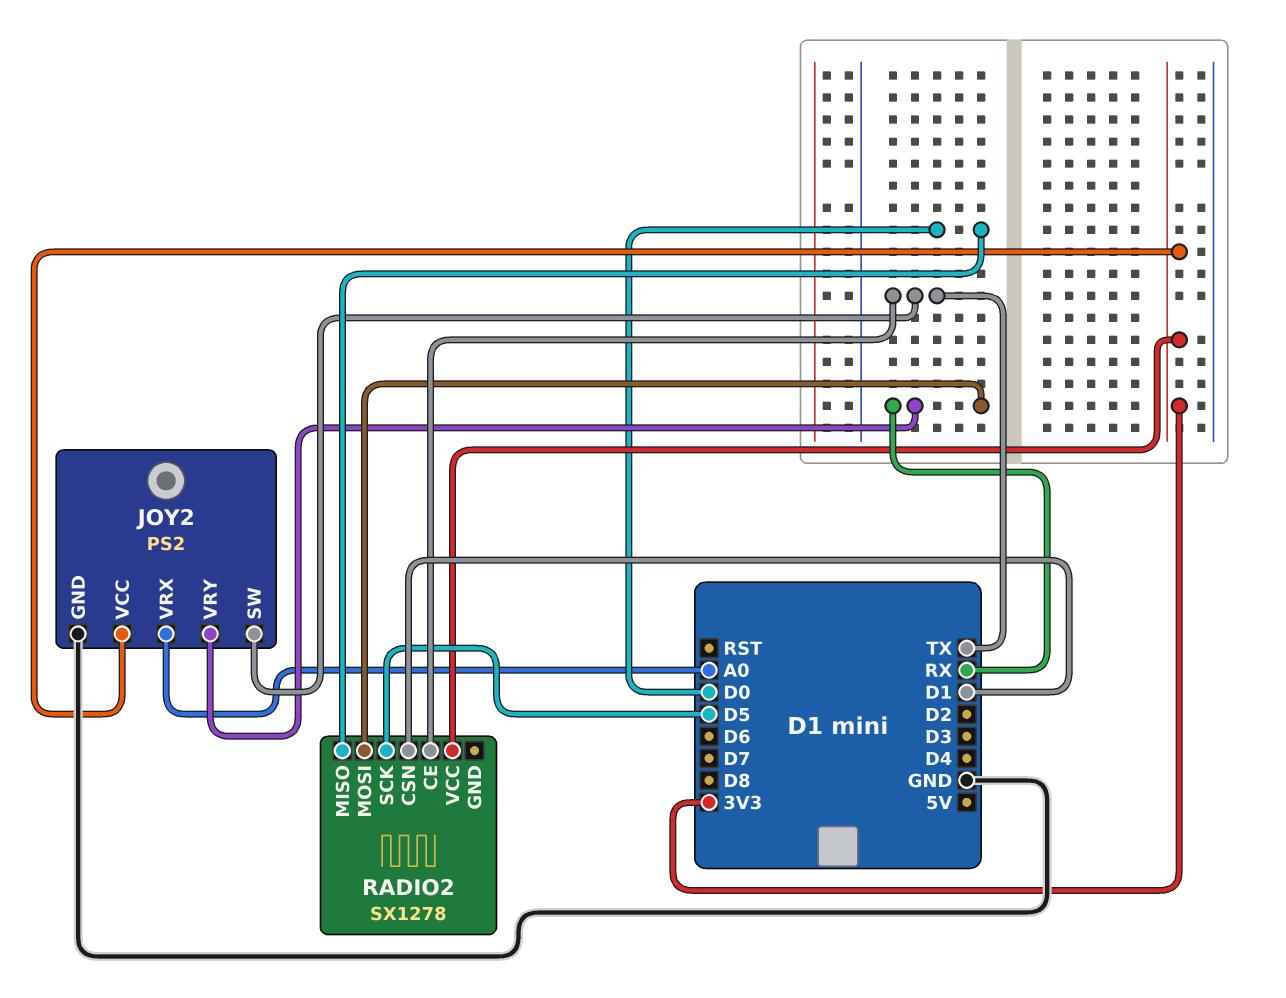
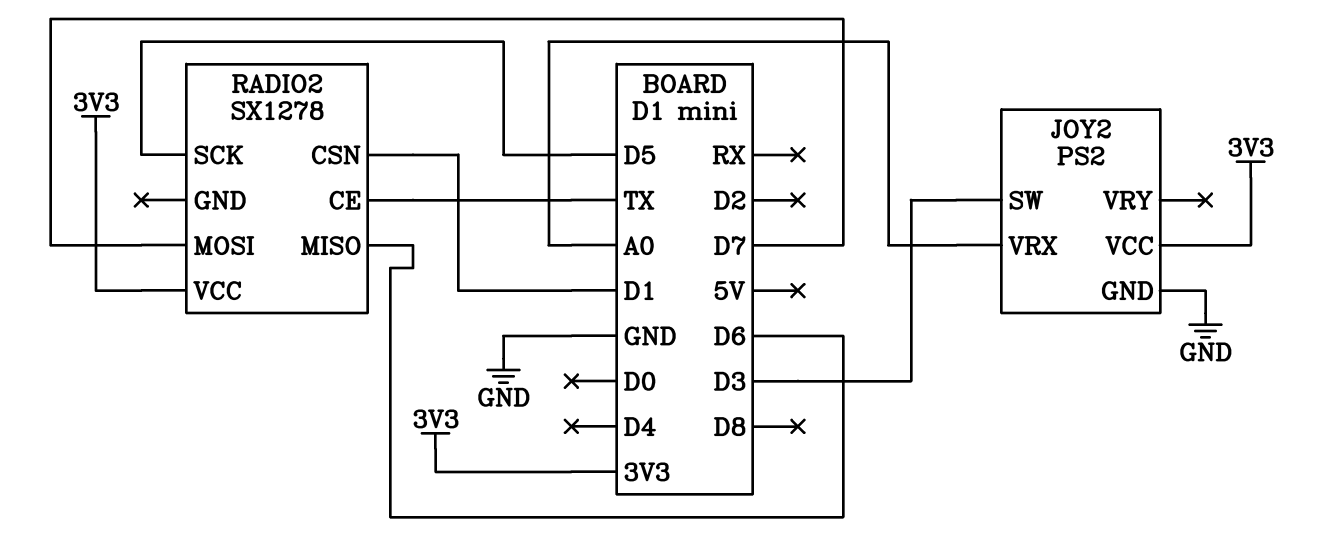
JOY2 pin SW: TX -> D3
JOY2 pin VRY: RX -> none
RADIO2 pin MISO: D0 -> D6
RADIO2 pin MOSI: RX -> D7

